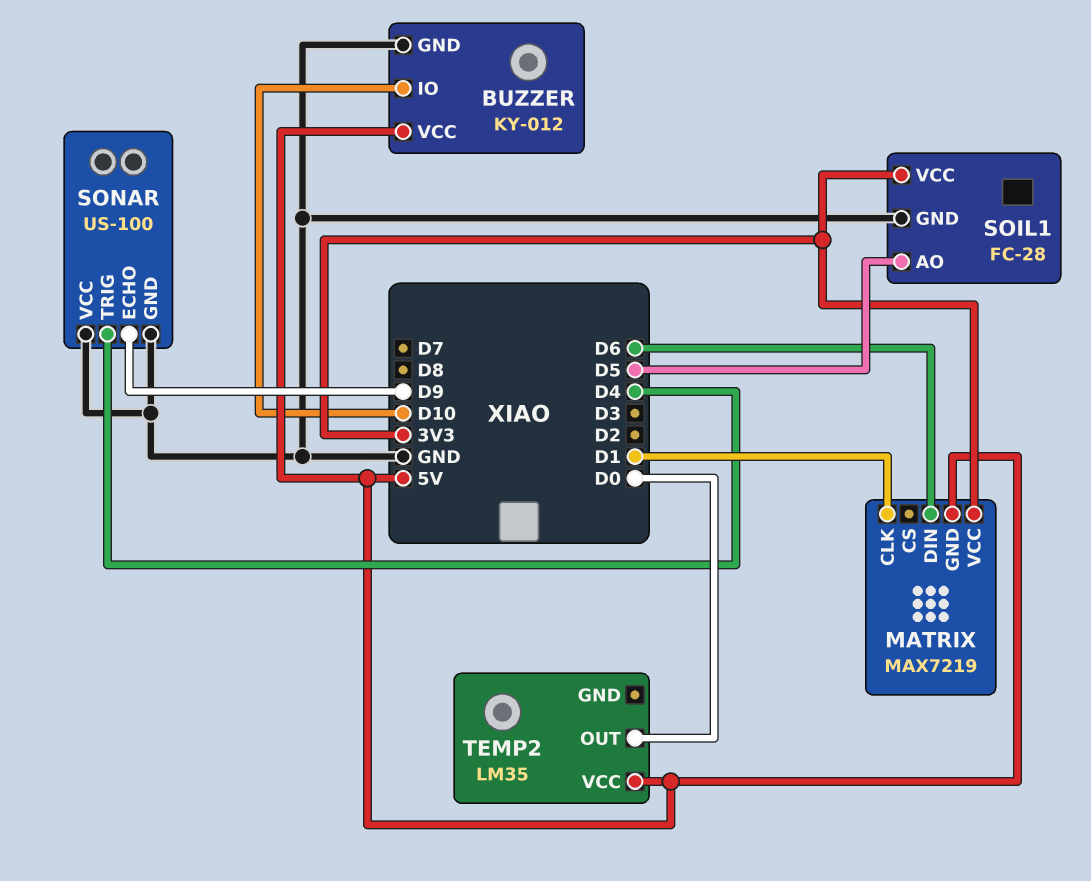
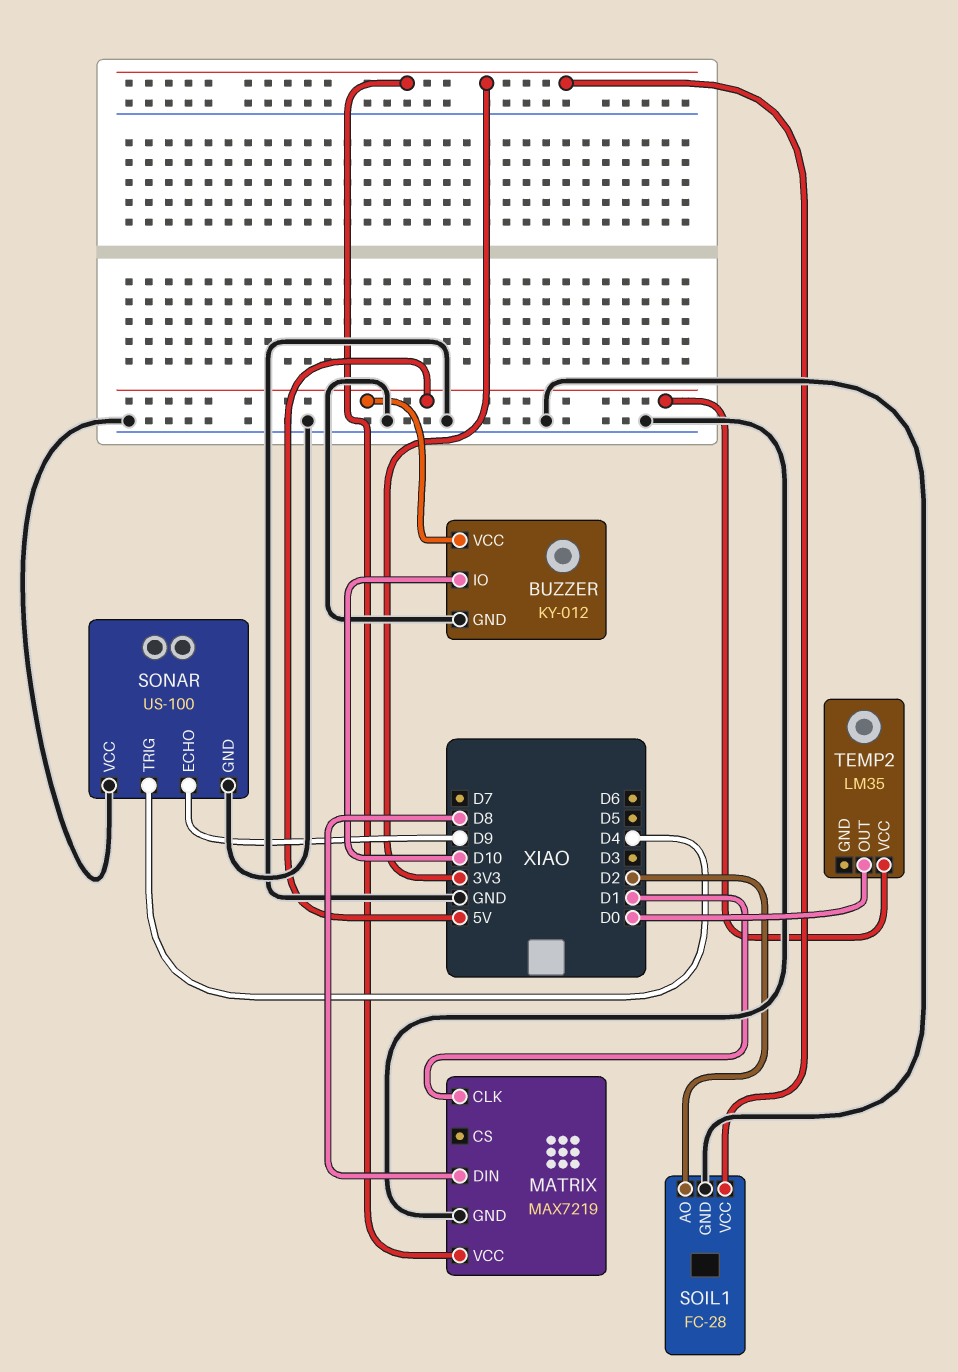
MATRIX pin DIN: D6 -> D8
MATRIX pin GND: 5V -> GND
SOIL1 pin AO: D5 -> D2

